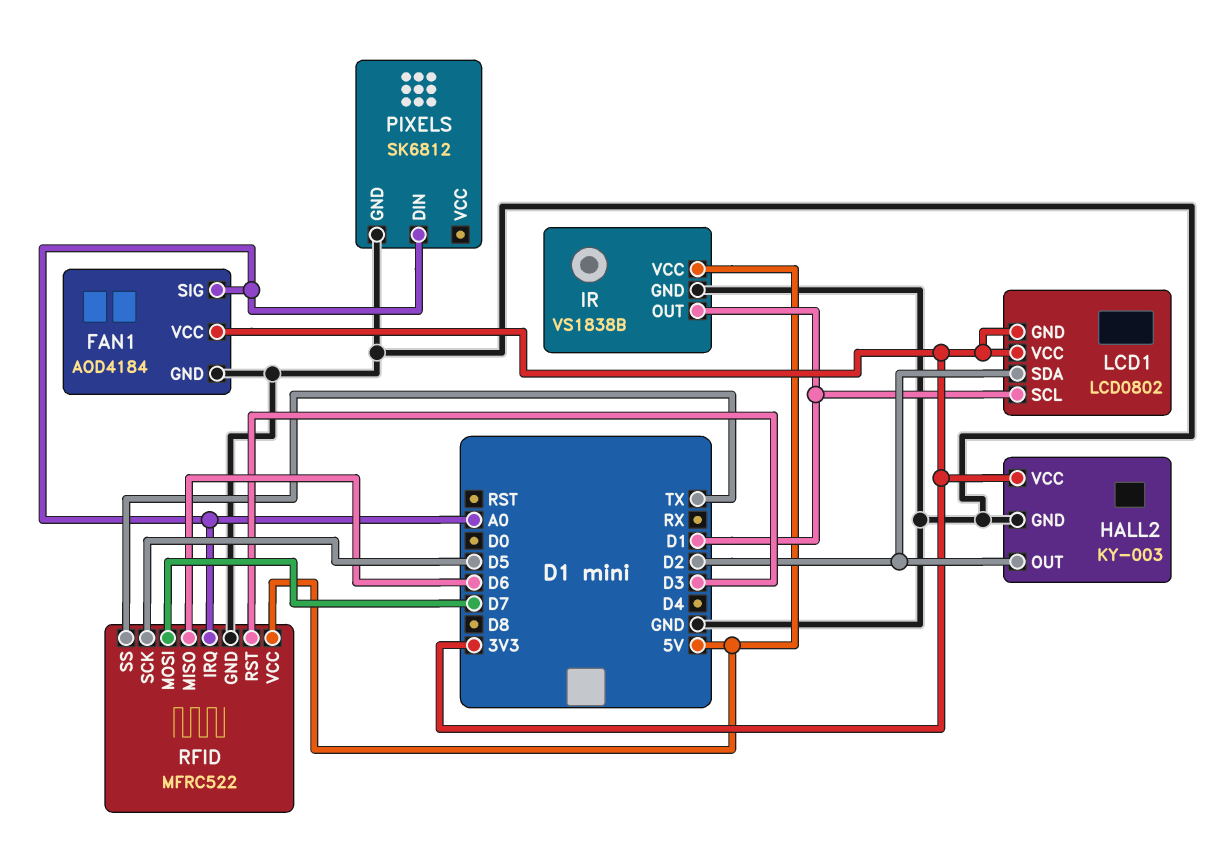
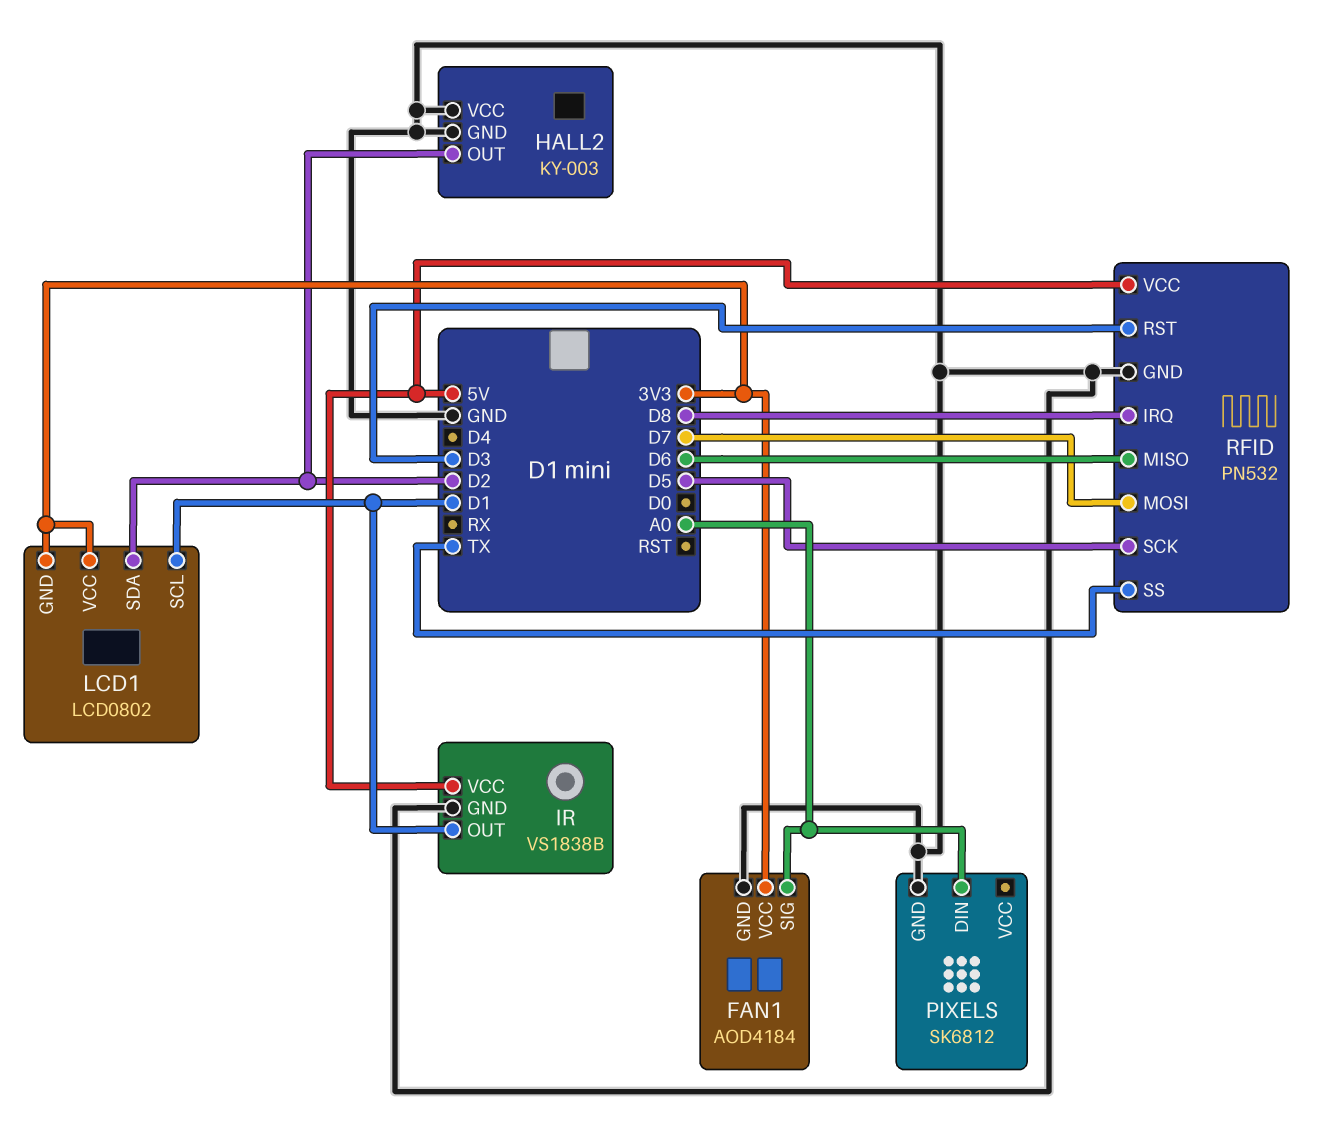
HALL2 pin VCC: 3V3 -> GND
RFID: MFRC522 -> PN532
RFID pin IRQ: A0 -> D8

